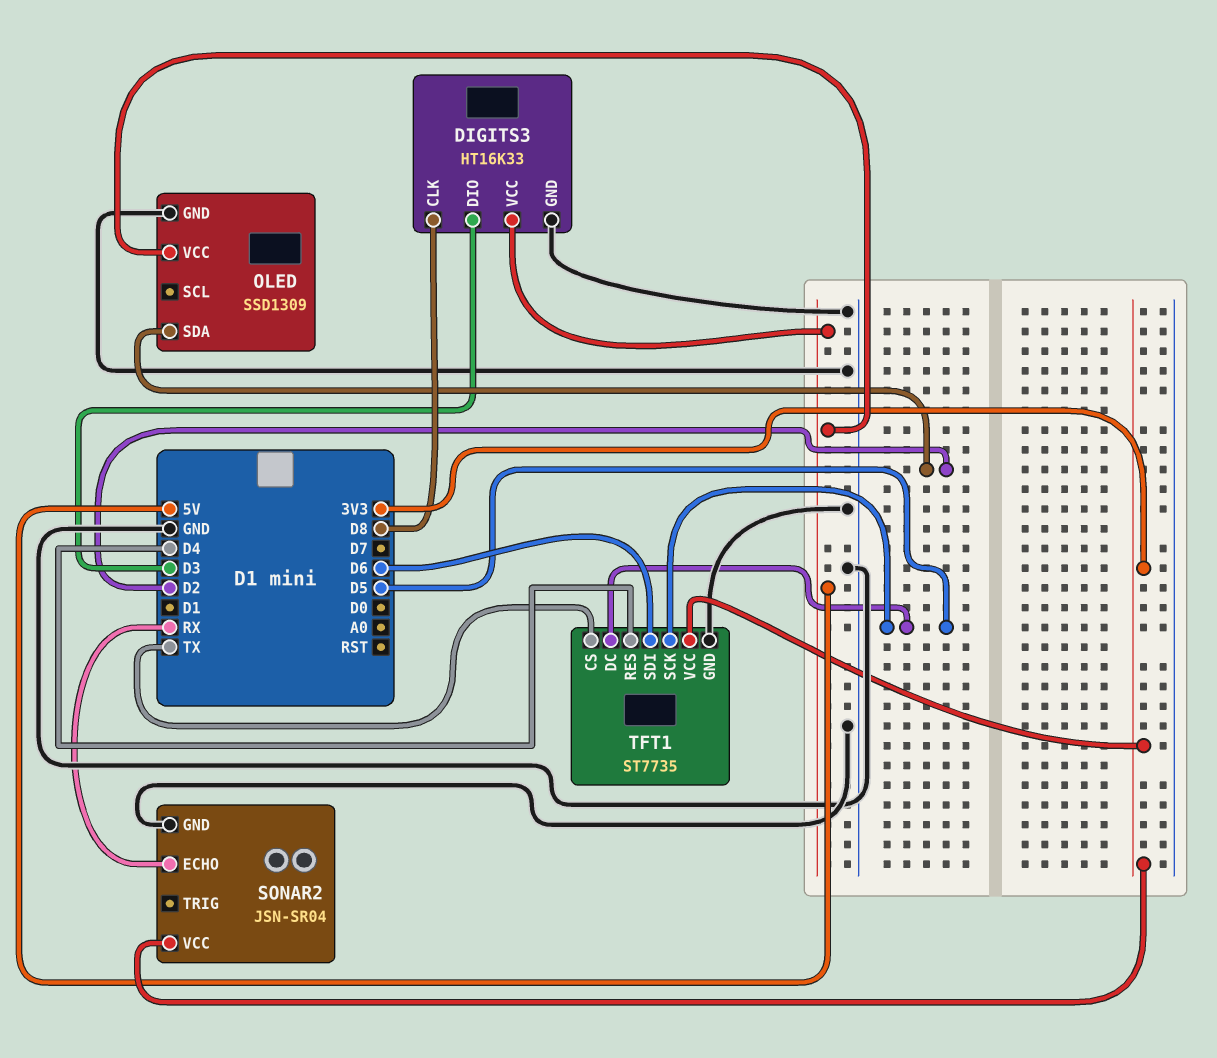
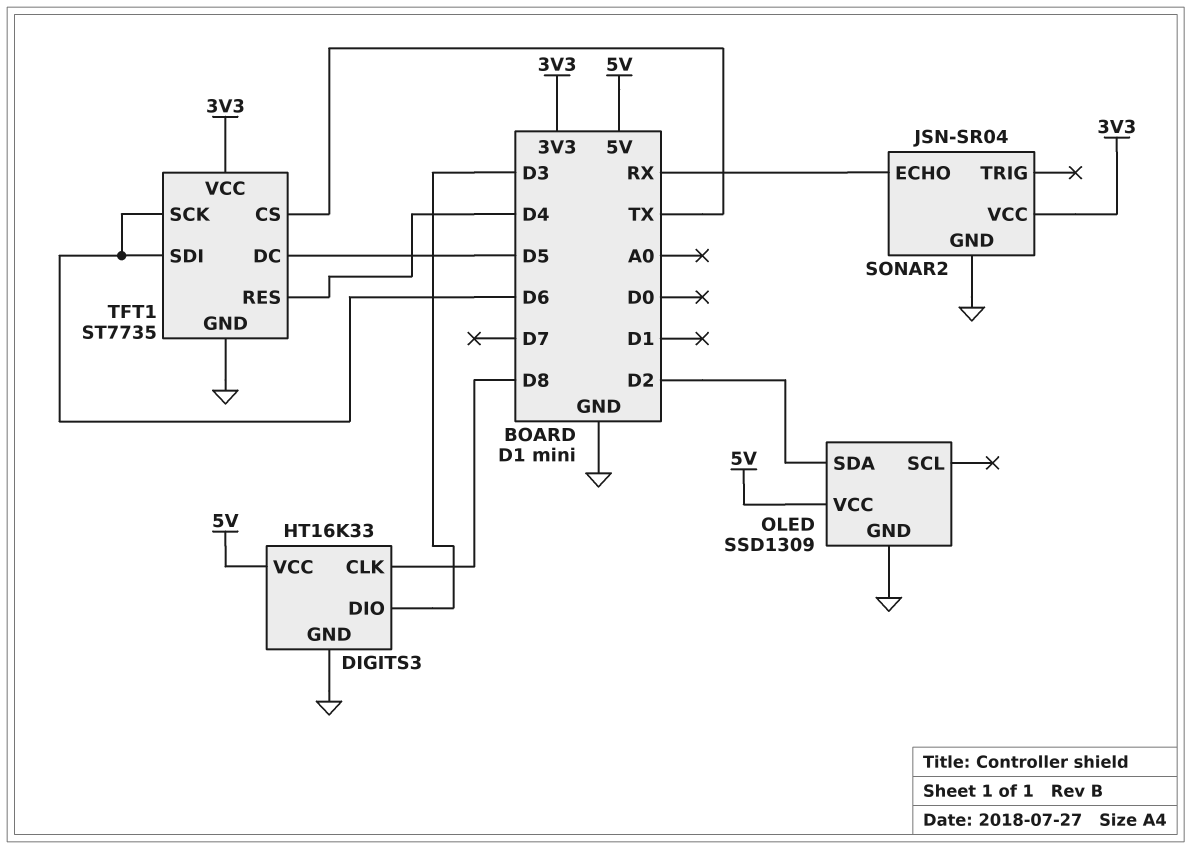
TFT1 pin SCK: D5 -> D6

